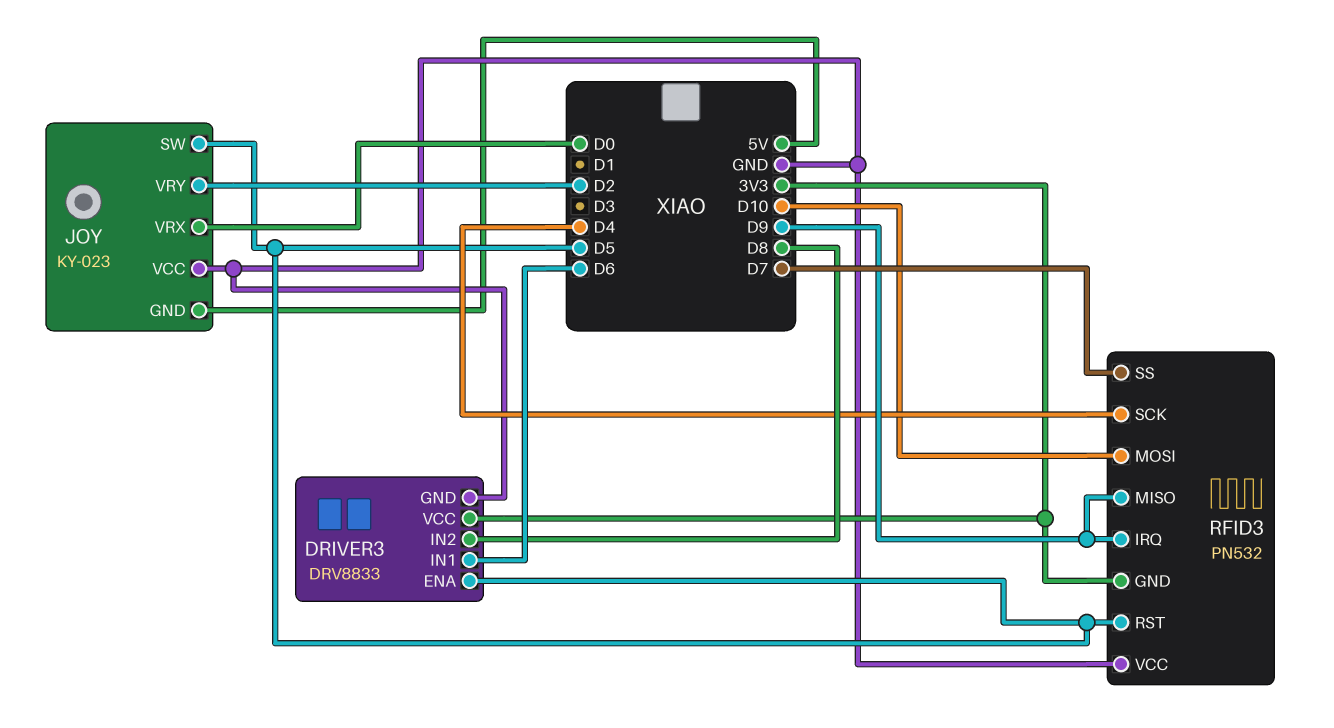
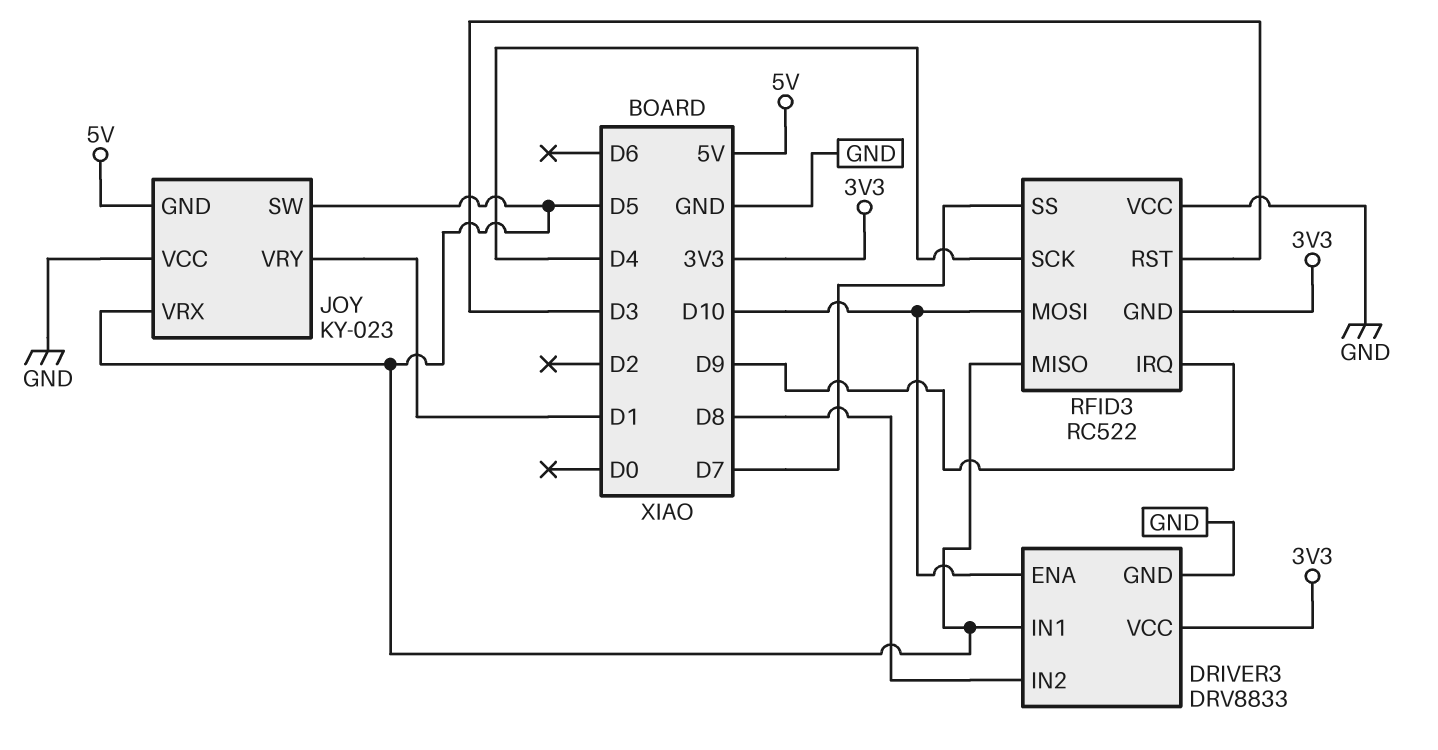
DRIVER3 pin ENA: D5 -> D10
DRIVER3 pin IN1: D6 -> D5
JOY pin VRX: D0 -> D5
JOY pin VRY: D2 -> D1
RFID3: PN532 -> RC522
RFID3 pin MISO: D9 -> D5
RFID3 pin RST: D5 -> D3

